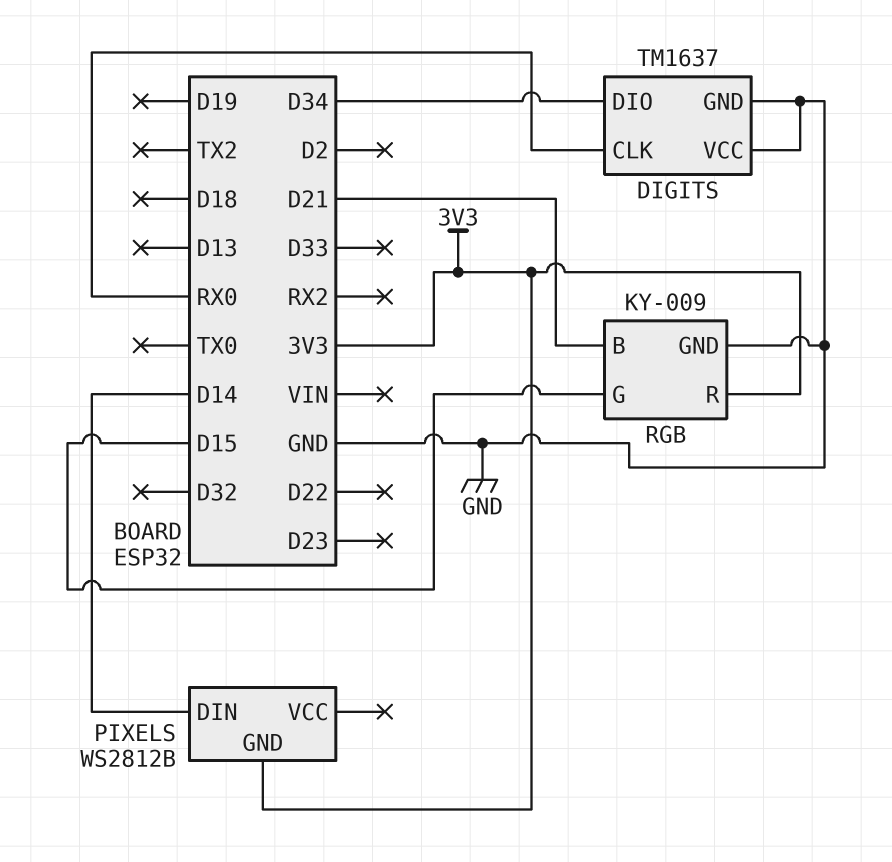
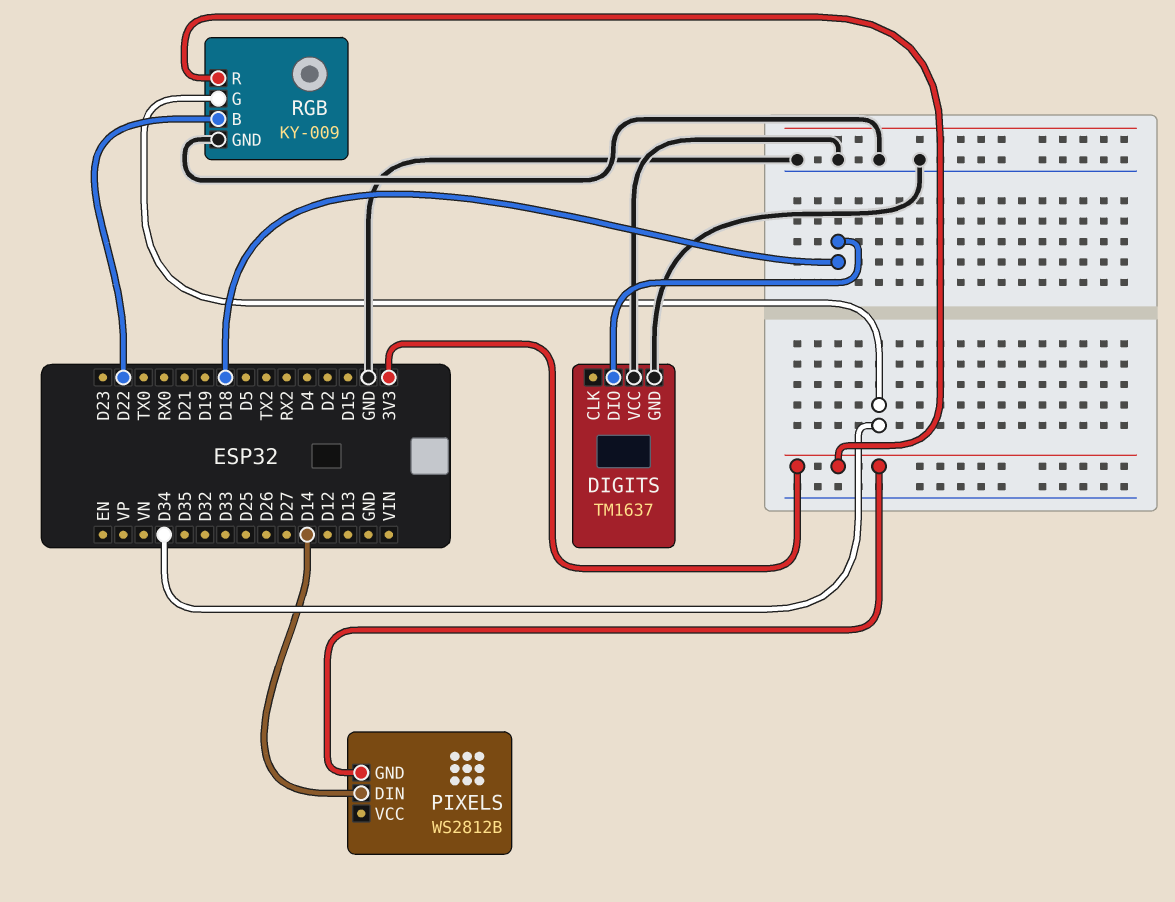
DIGITS pin CLK: RX0 -> none
DIGITS pin DIO: D34 -> D18
RGB pin B: D21 -> D22
RGB pin G: D15 -> D34

